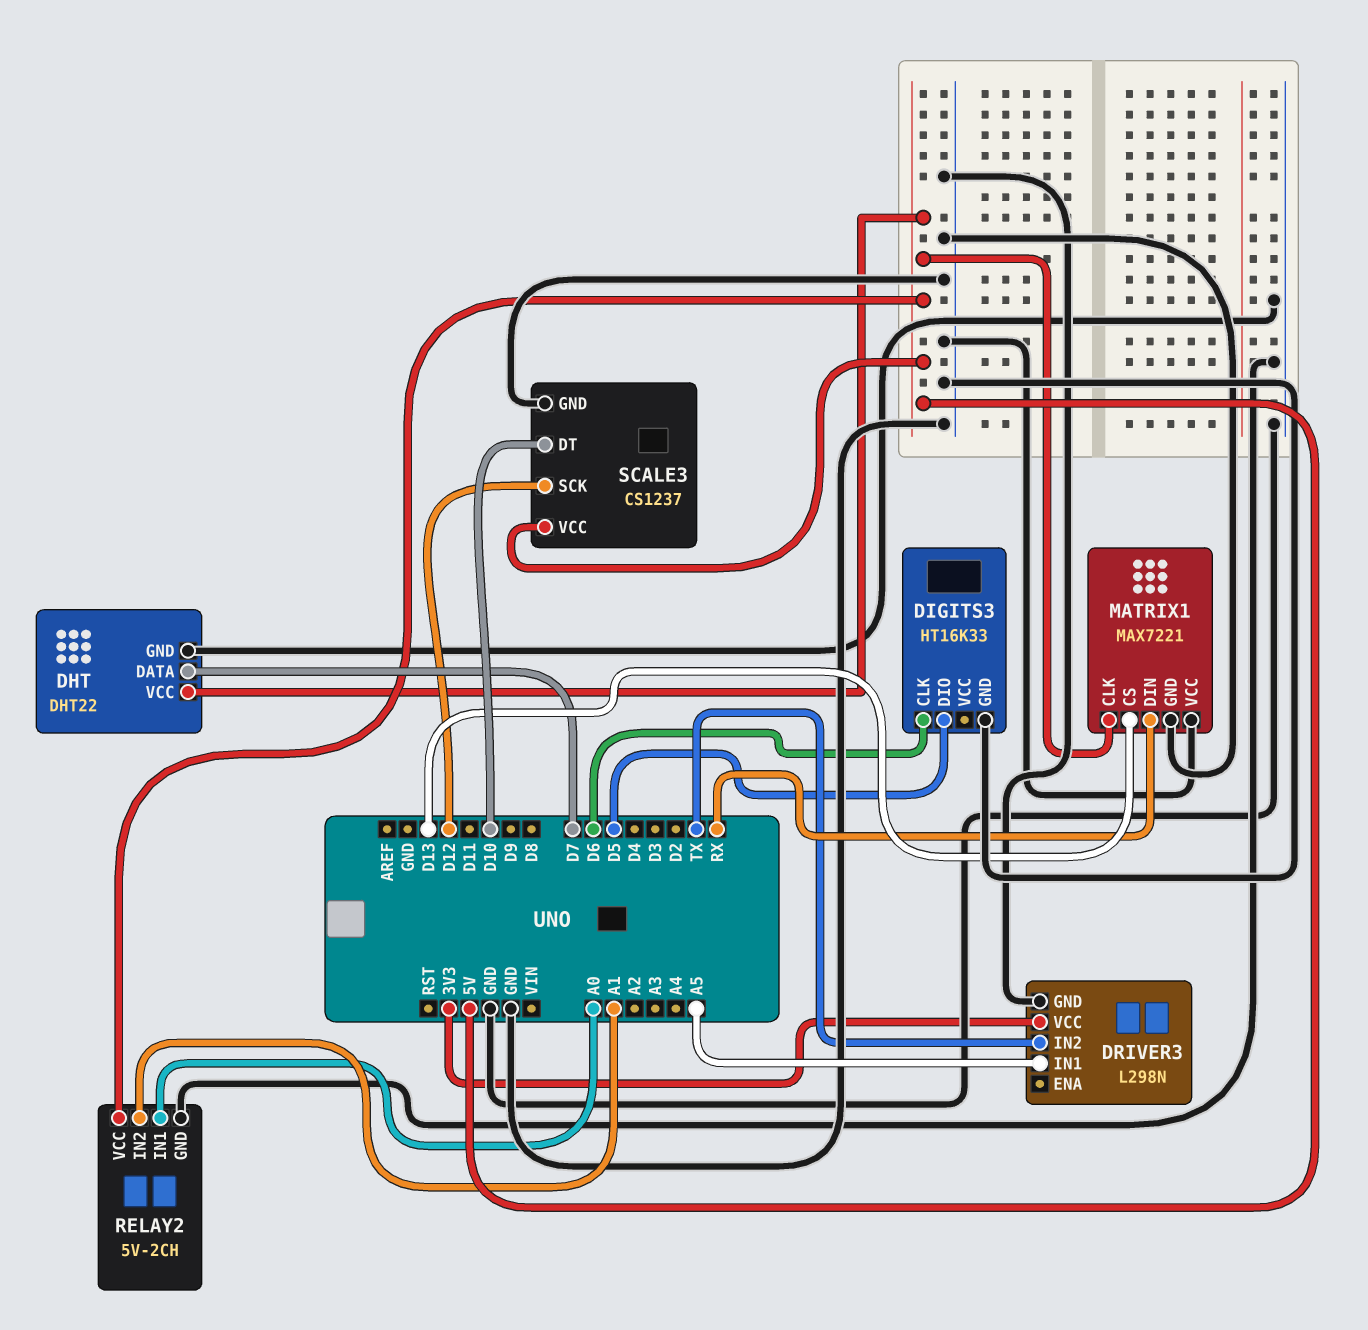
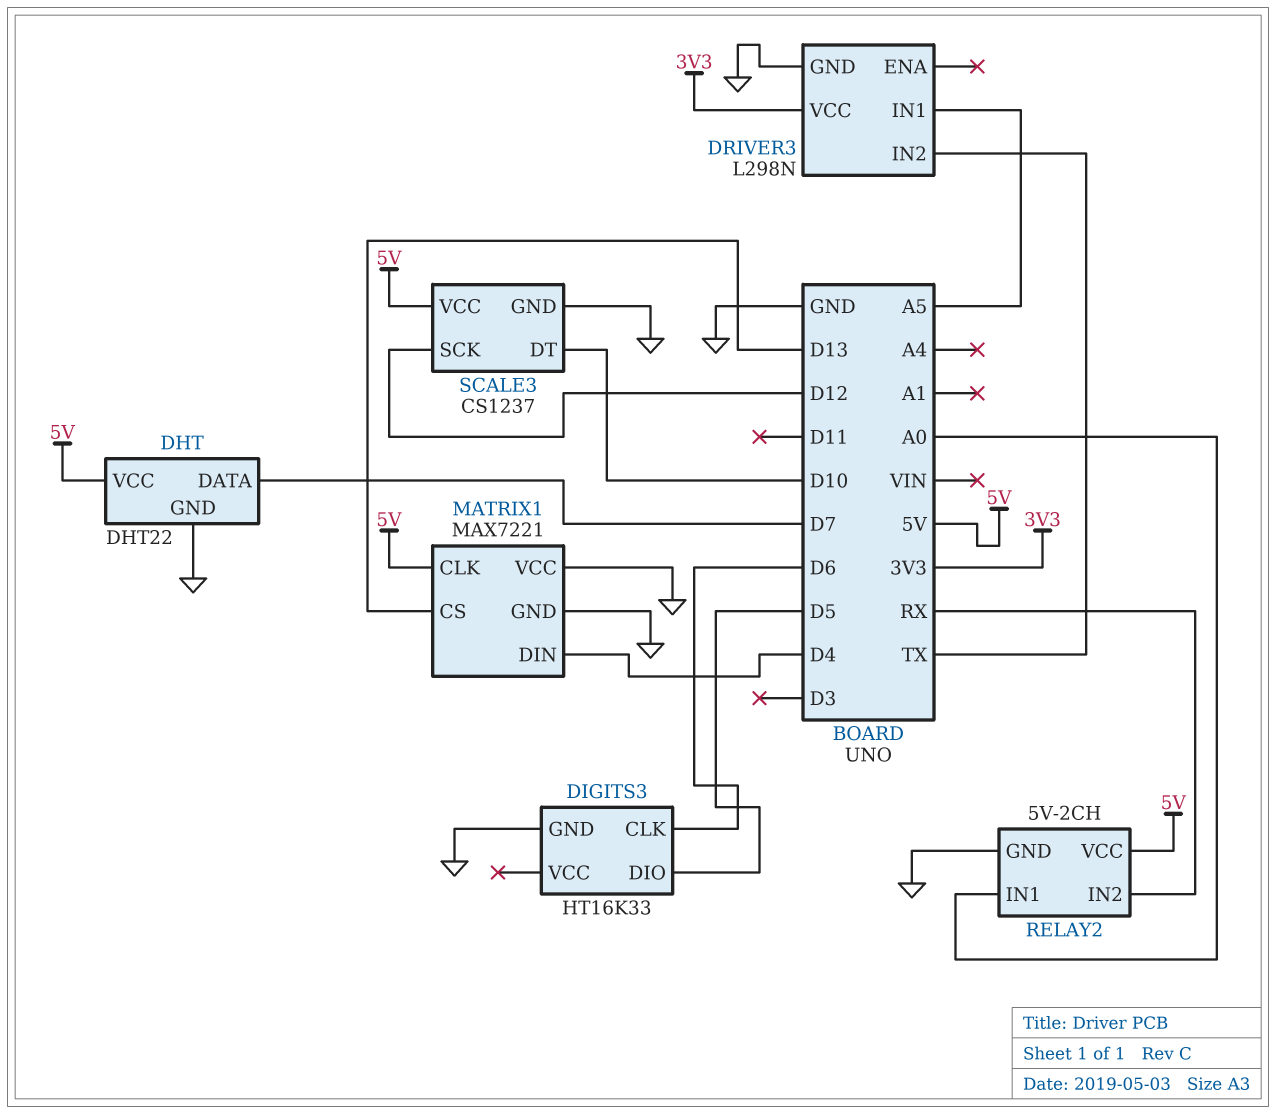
MATRIX1 pin DIN: RX -> D4
RELAY2 pin IN2: A1 -> RX

